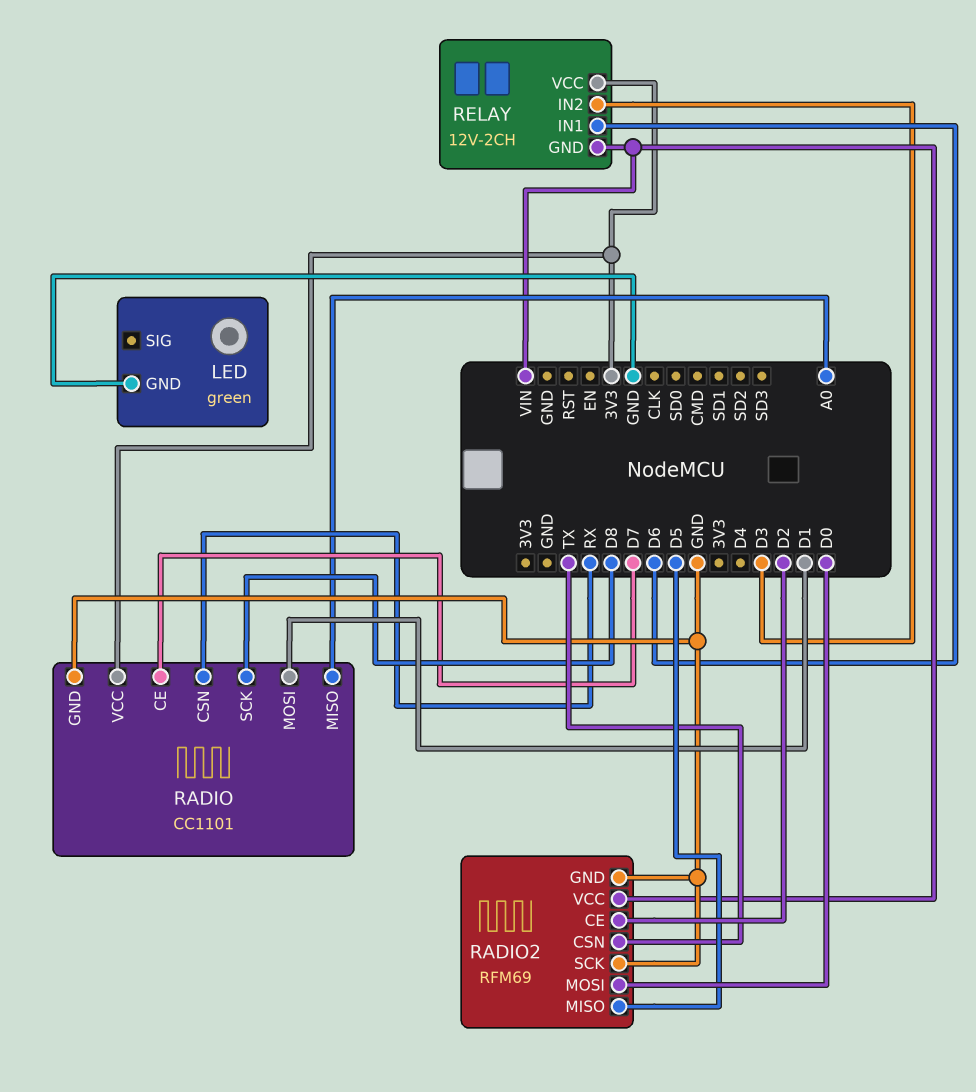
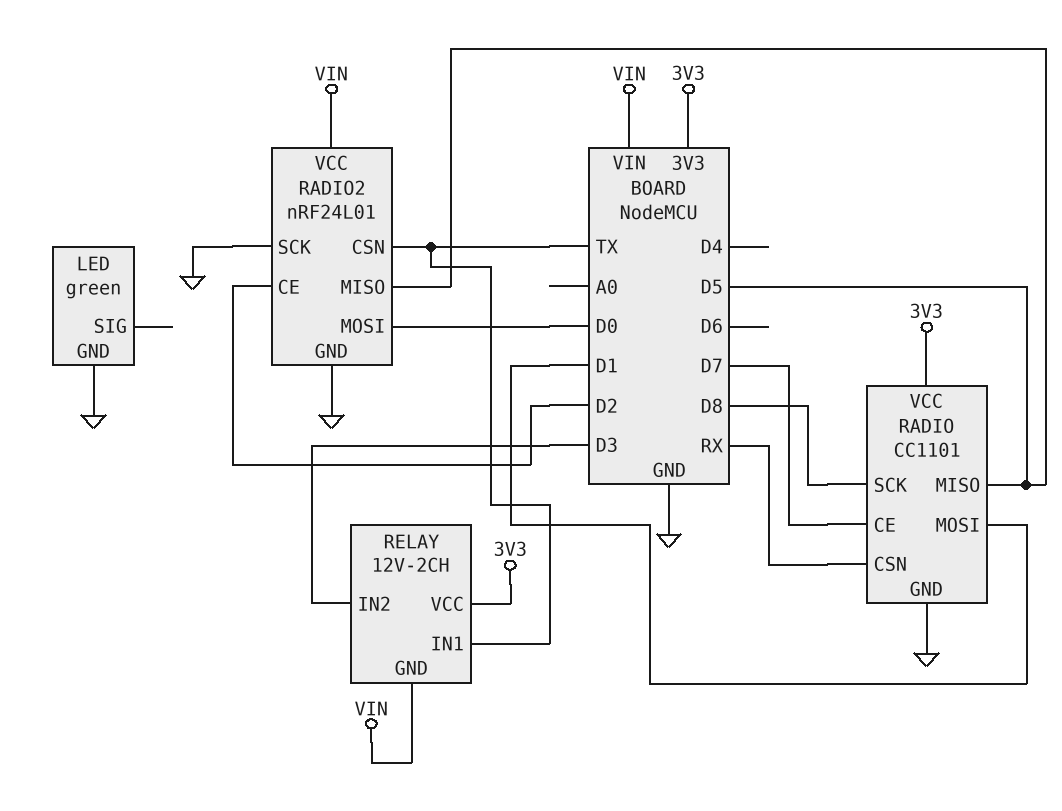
RADIO pin MISO: A0 -> D5
RADIO2: RFM69 -> nRF24L01
RELAY pin IN1: D6 -> TX

